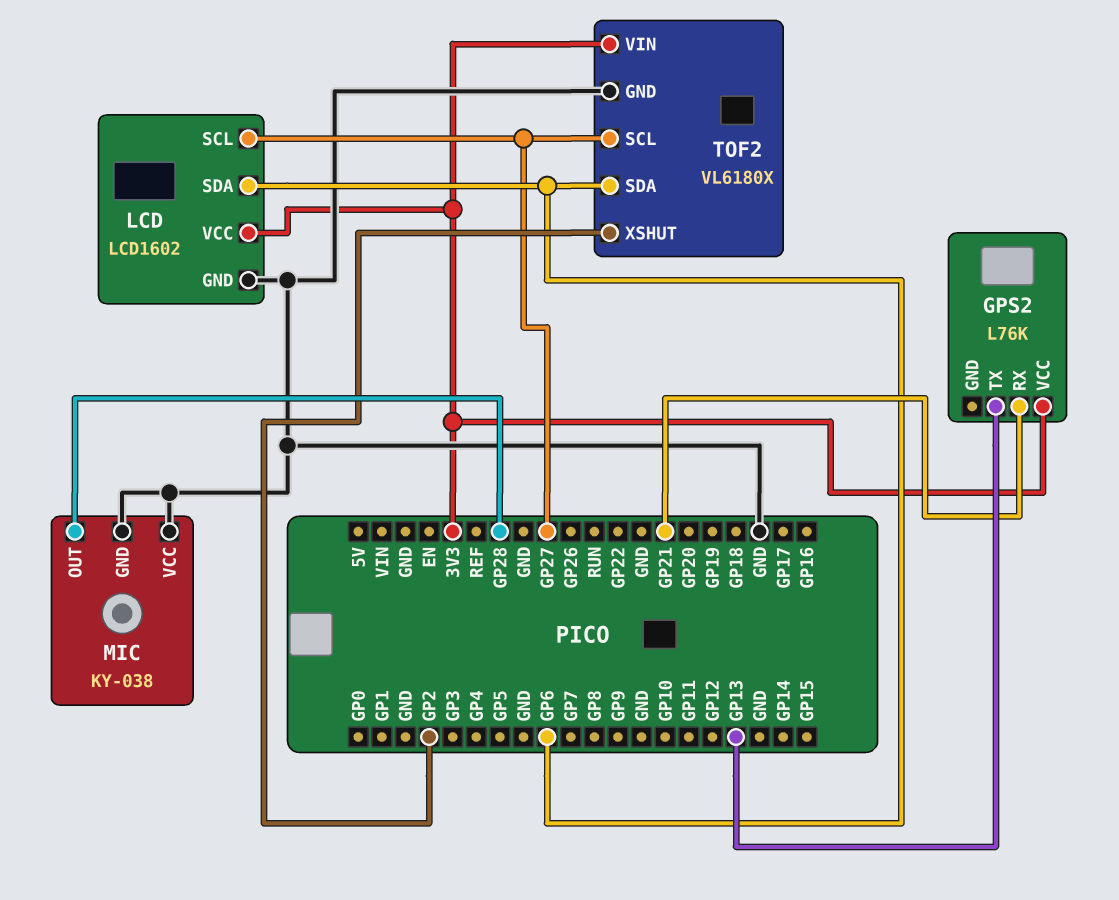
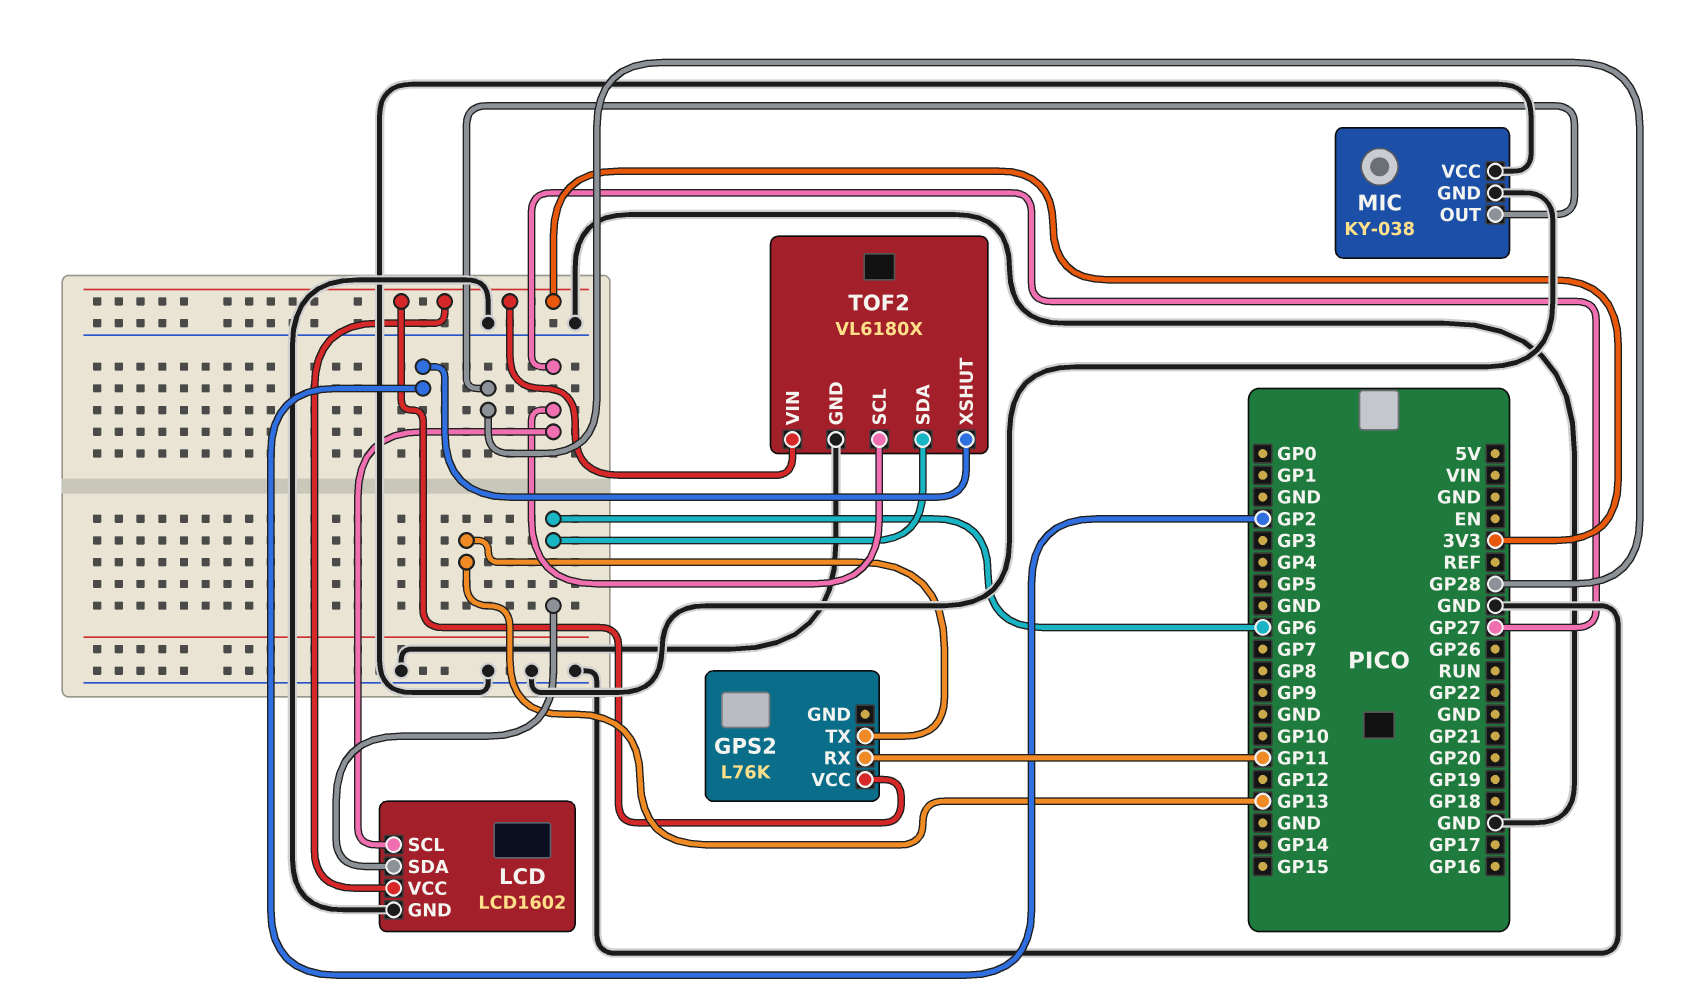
GPS2 pin RX: GP21 -> GP11

